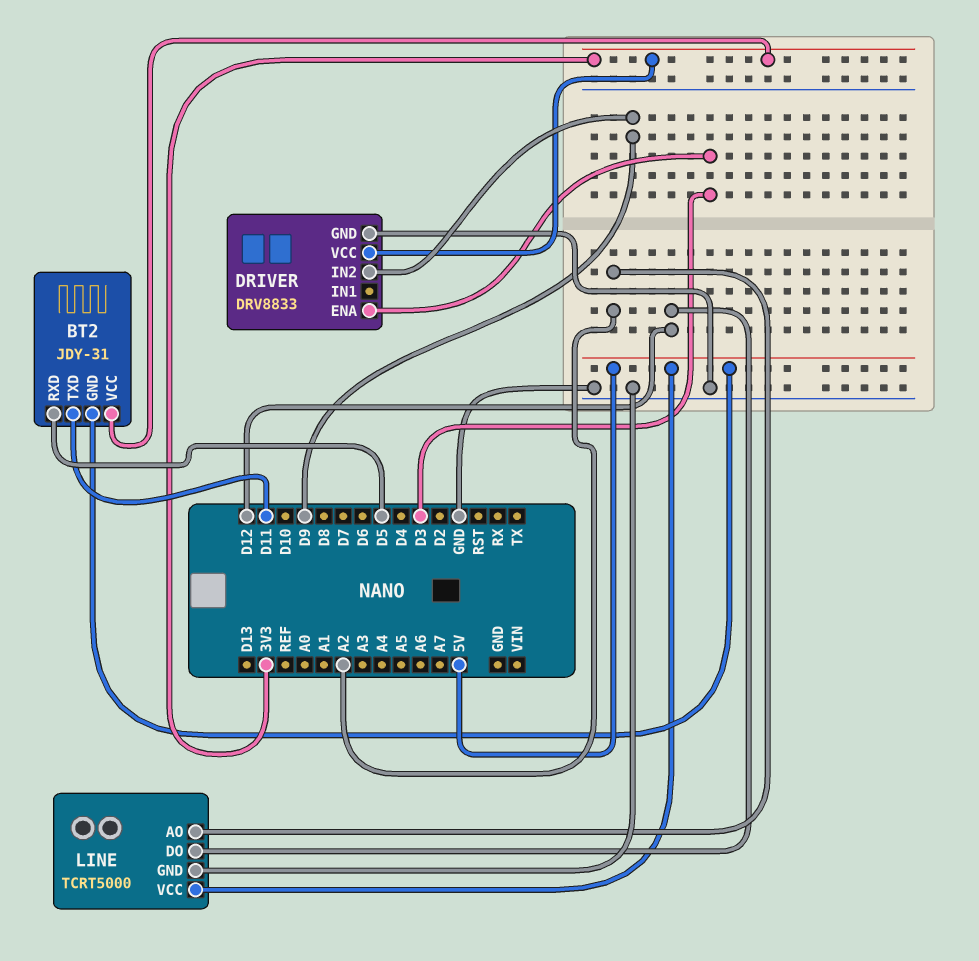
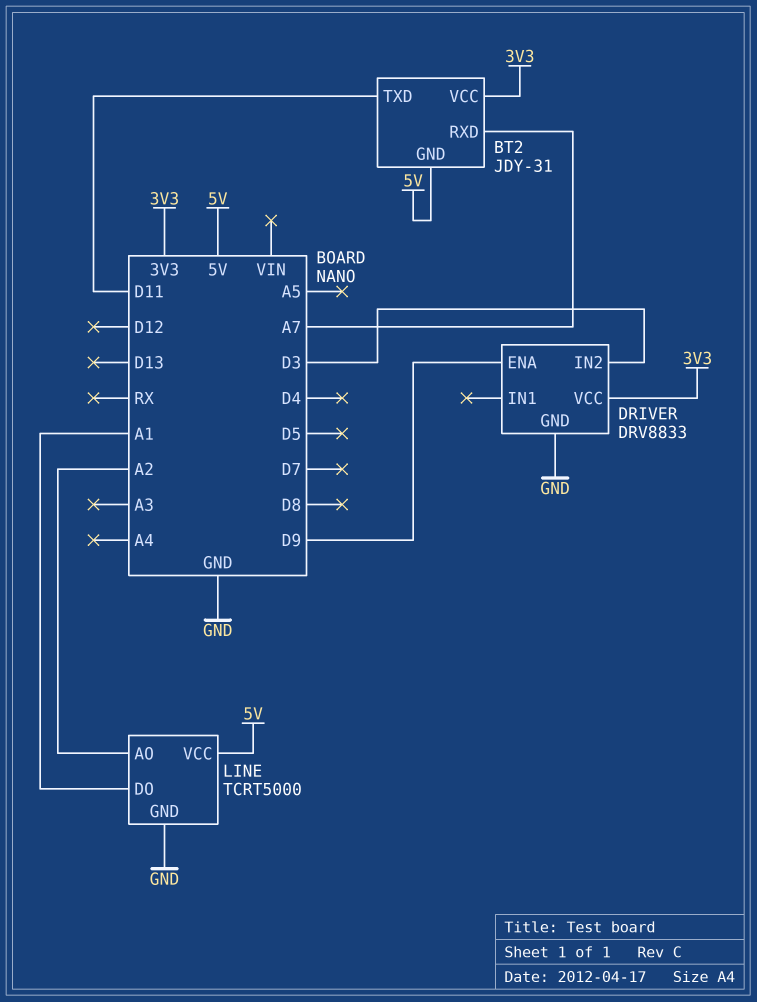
BT2 pin RXD: D5 -> A7
DRIVER pin ENA: D3 -> D9
DRIVER pin IN2: D9 -> D3
LINE pin DO: D12 -> A1

